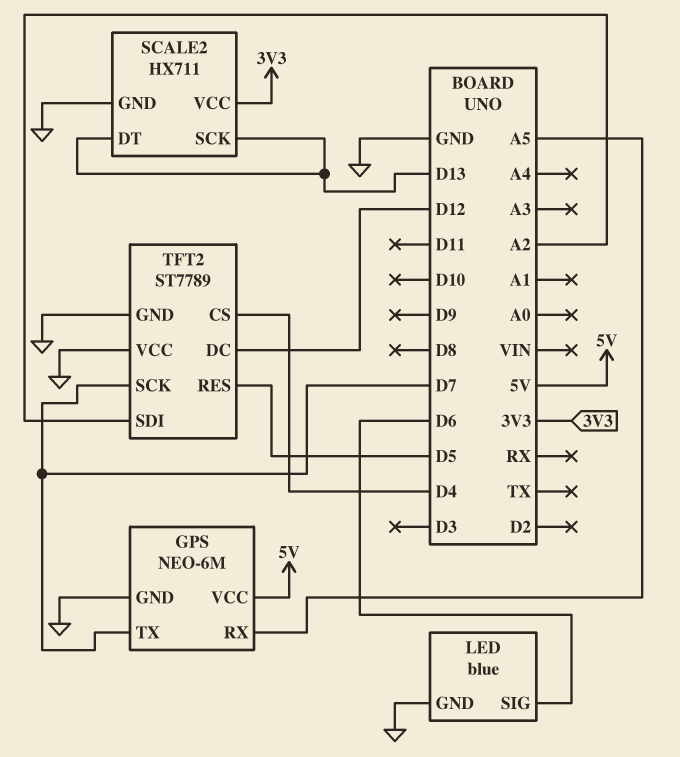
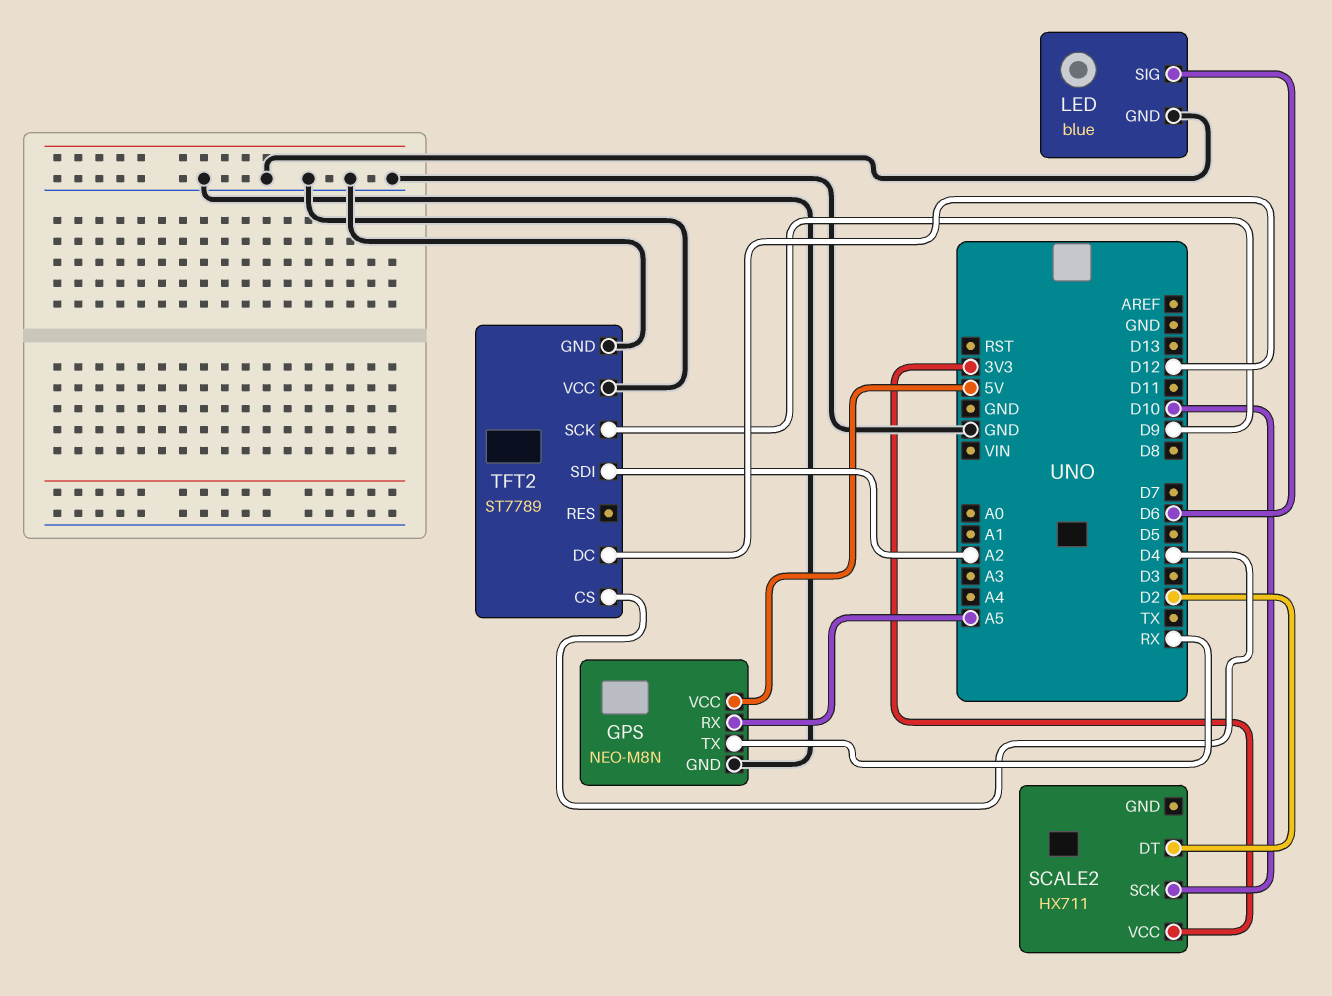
GPS: NEO-6M -> NEO-M8N
GPS pin TX: D7 -> RX
SCALE2 pin DT: D13 -> D2
SCALE2 pin GND: GND -> none
SCALE2 pin SCK: D13 -> D10
TFT2 pin RES: D5 -> none
TFT2 pin SCK: D7 -> D9

